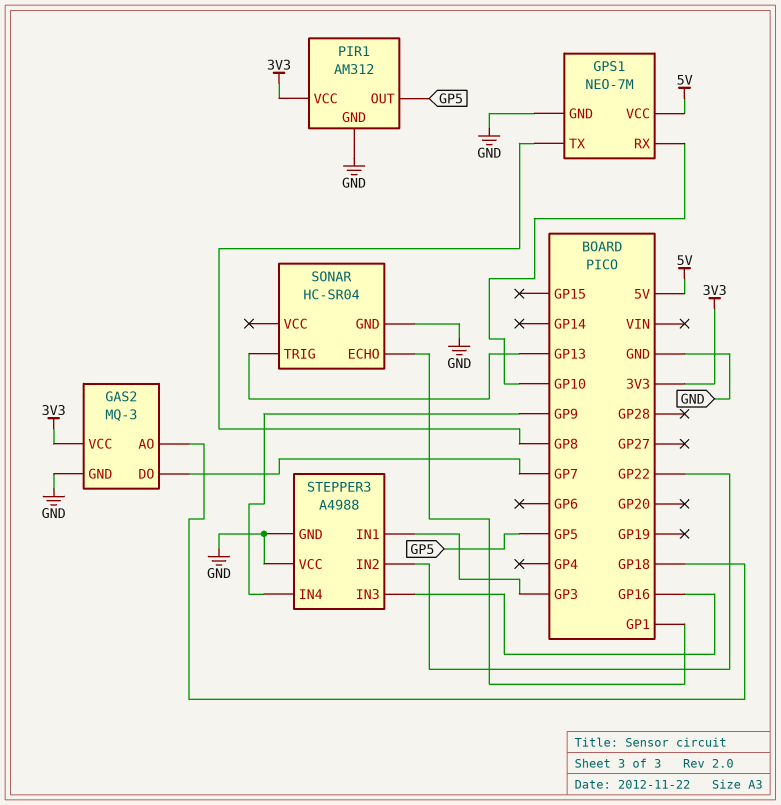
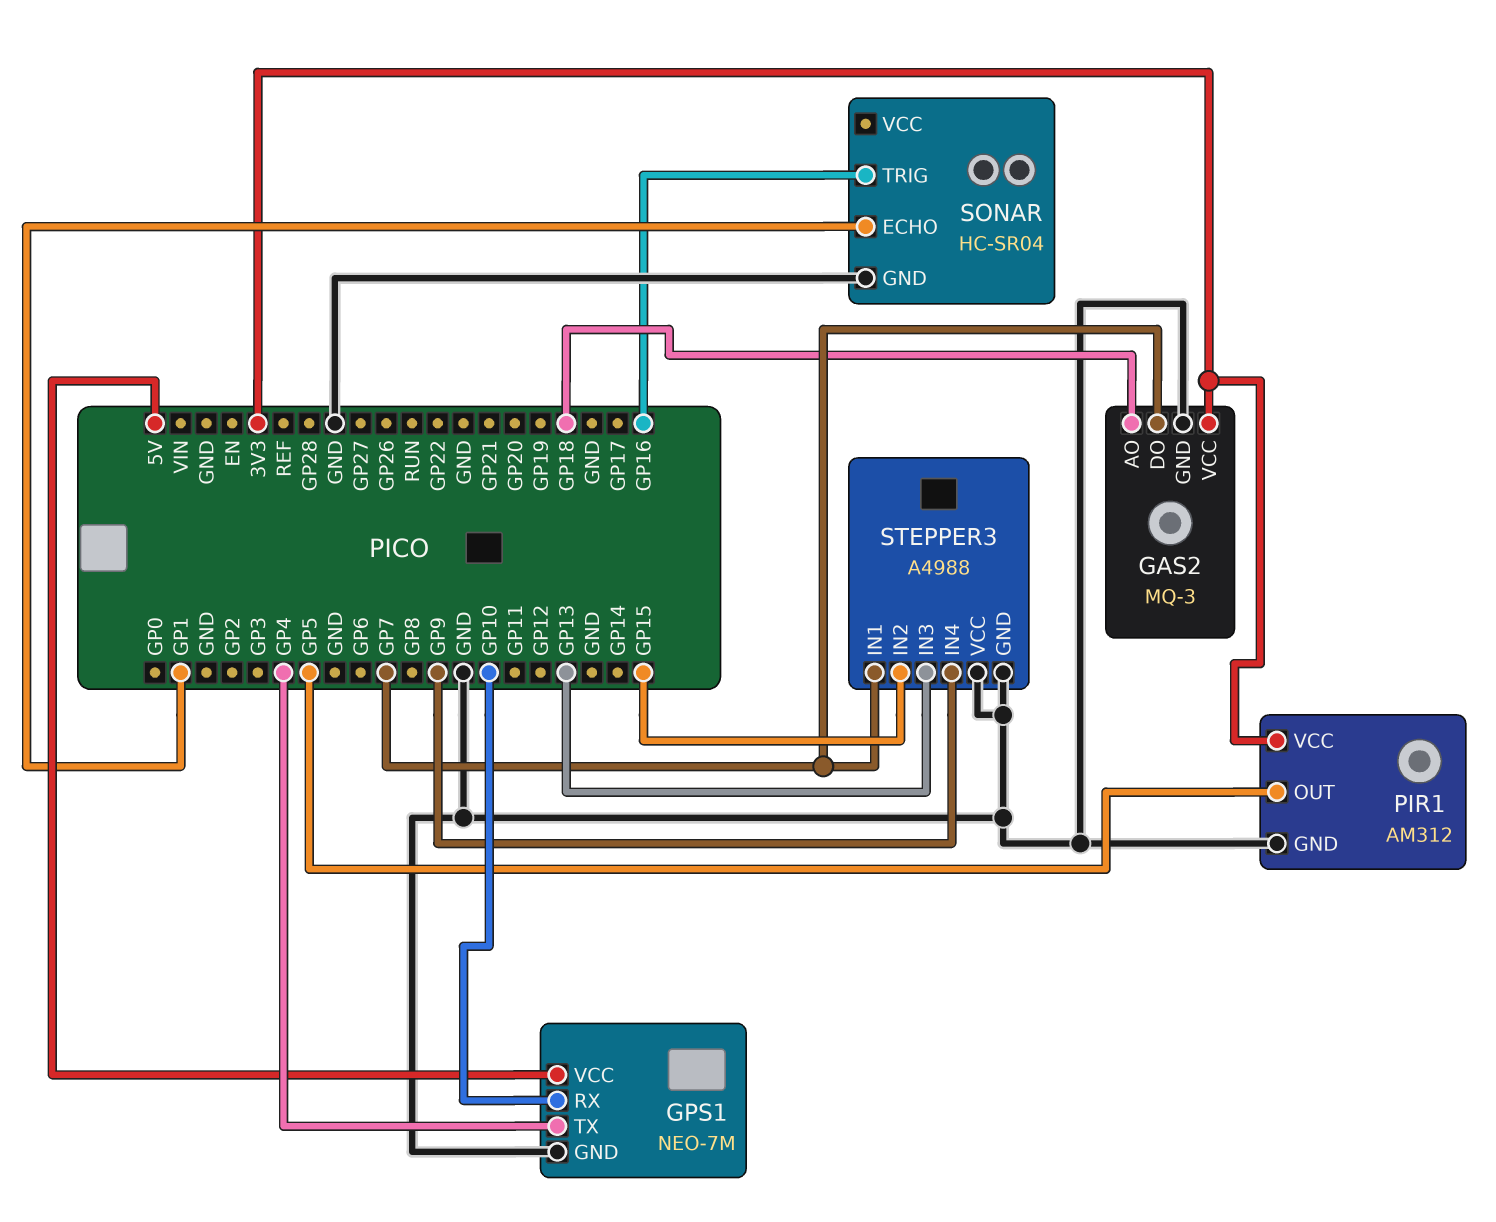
GPS1 pin TX: GP8 -> GP4
SONAR pin TRIG: GP13 -> GP16
STEPPER3 pin IN1: GP3 -> GP7
STEPPER3 pin IN2: GP22 -> GP15
STEPPER3 pin IN3: GP16 -> GP13

